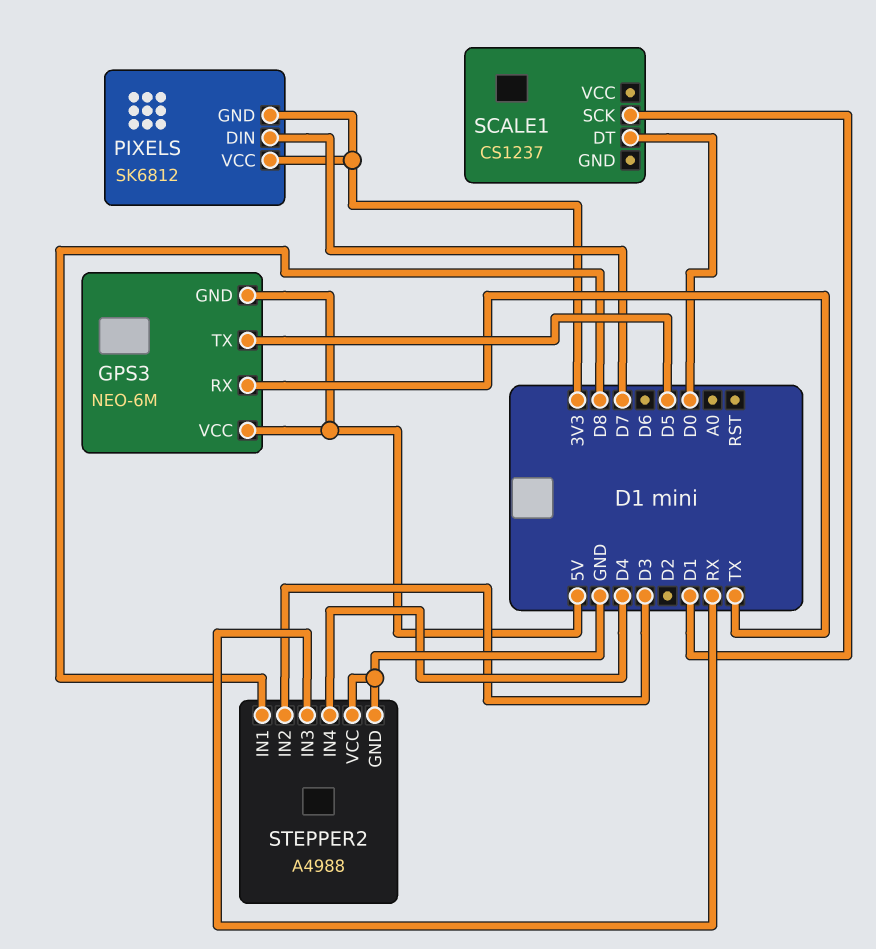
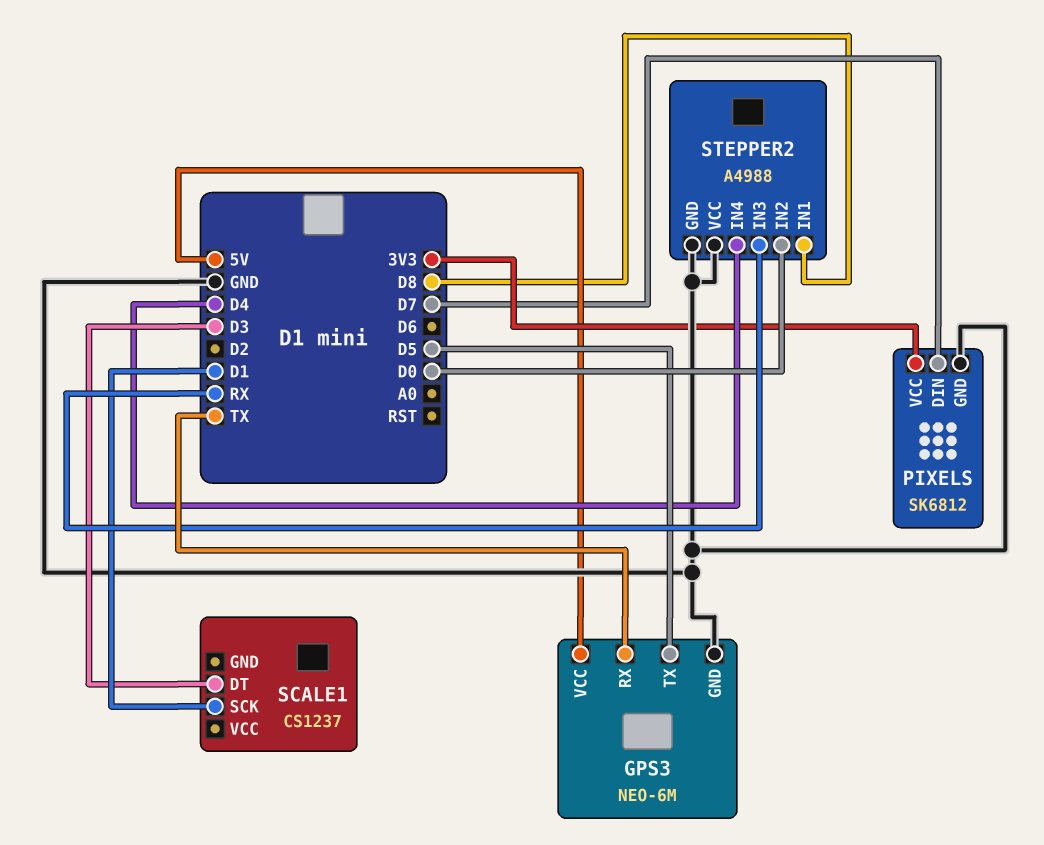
GPS3 pin GND: 5V -> GND
PIXELS pin GND: 3V3 -> GND
SCALE1 pin DT: D0 -> D3
STEPPER2 pin IN2: D3 -> D0

